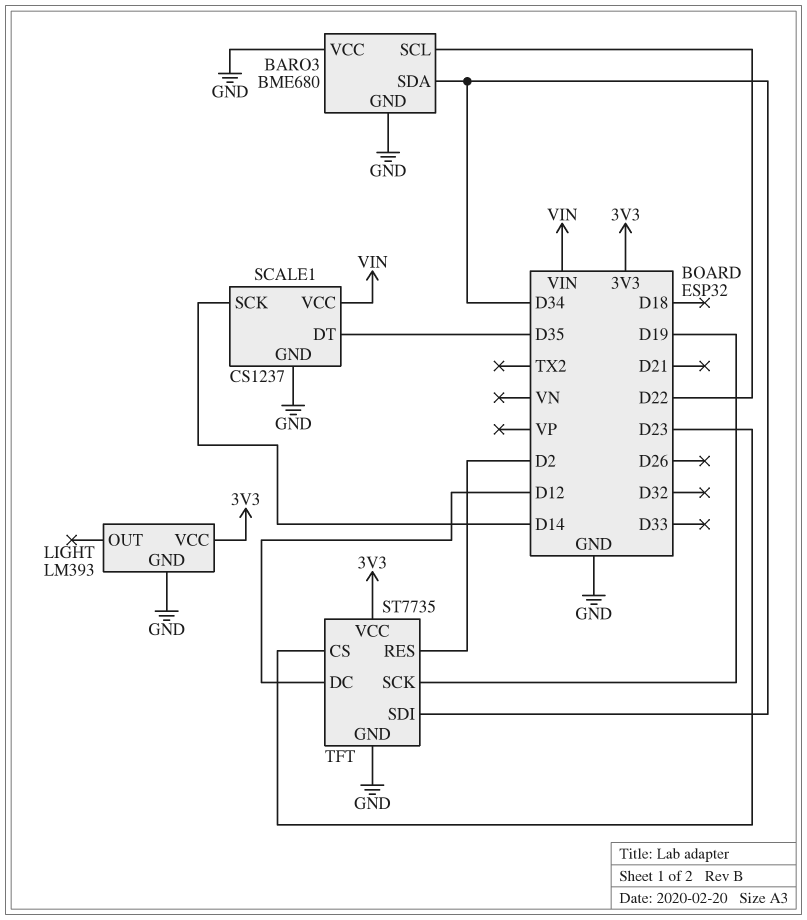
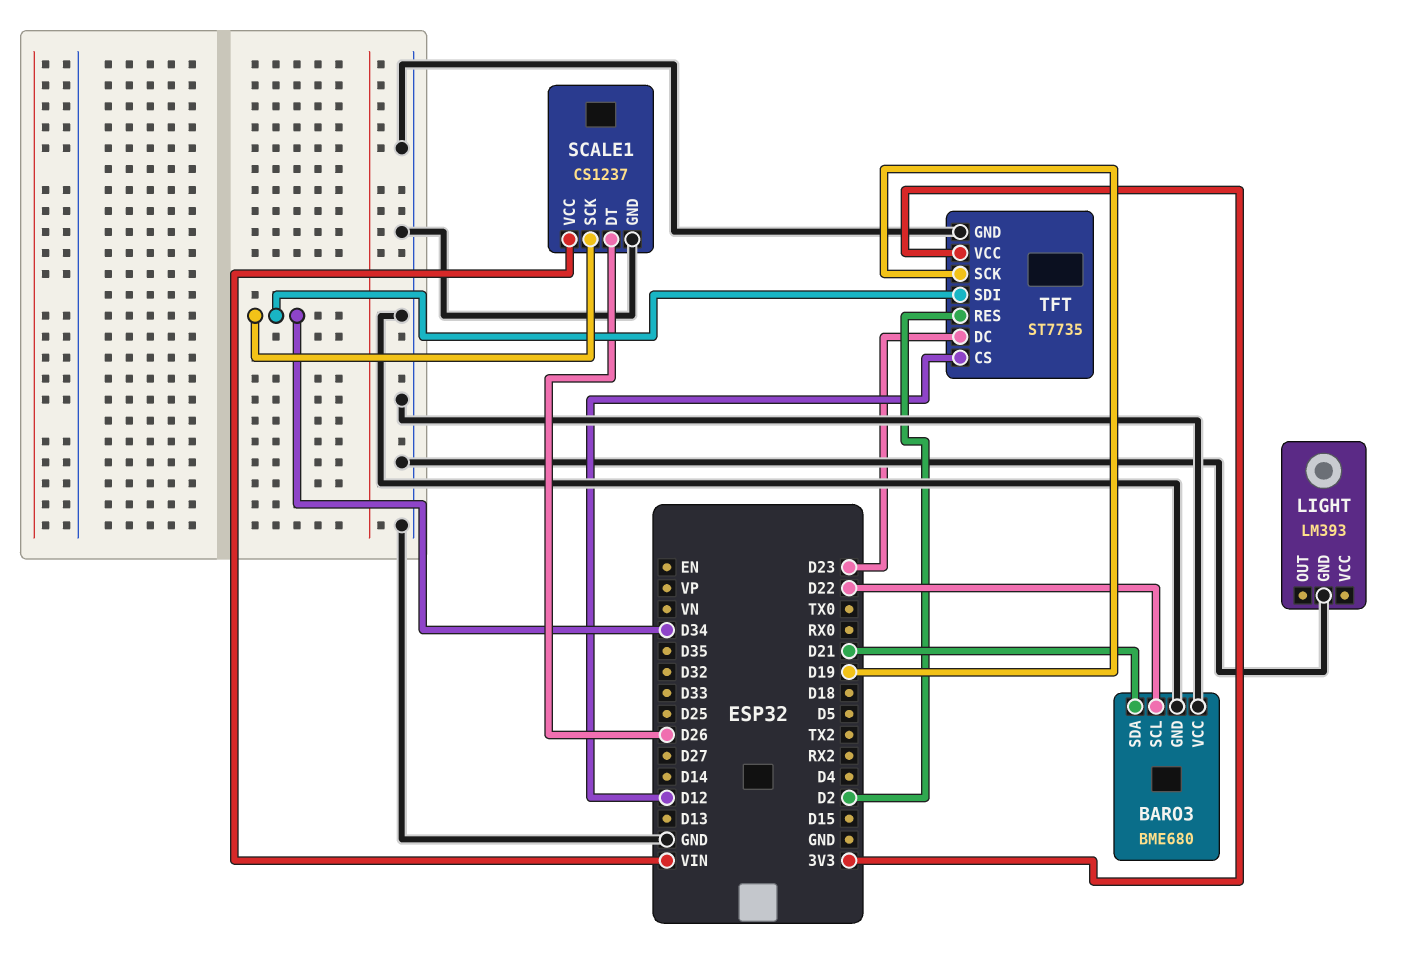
BARO3 pin SDA: D34 -> D21
LIGHT pin VCC: 3V3 -> none
SCALE1 pin DT: D35 -> D26
SCALE1 pin SCK: D14 -> D34
TFT pin CS: D23 -> D12
TFT pin DC: D12 -> D23

